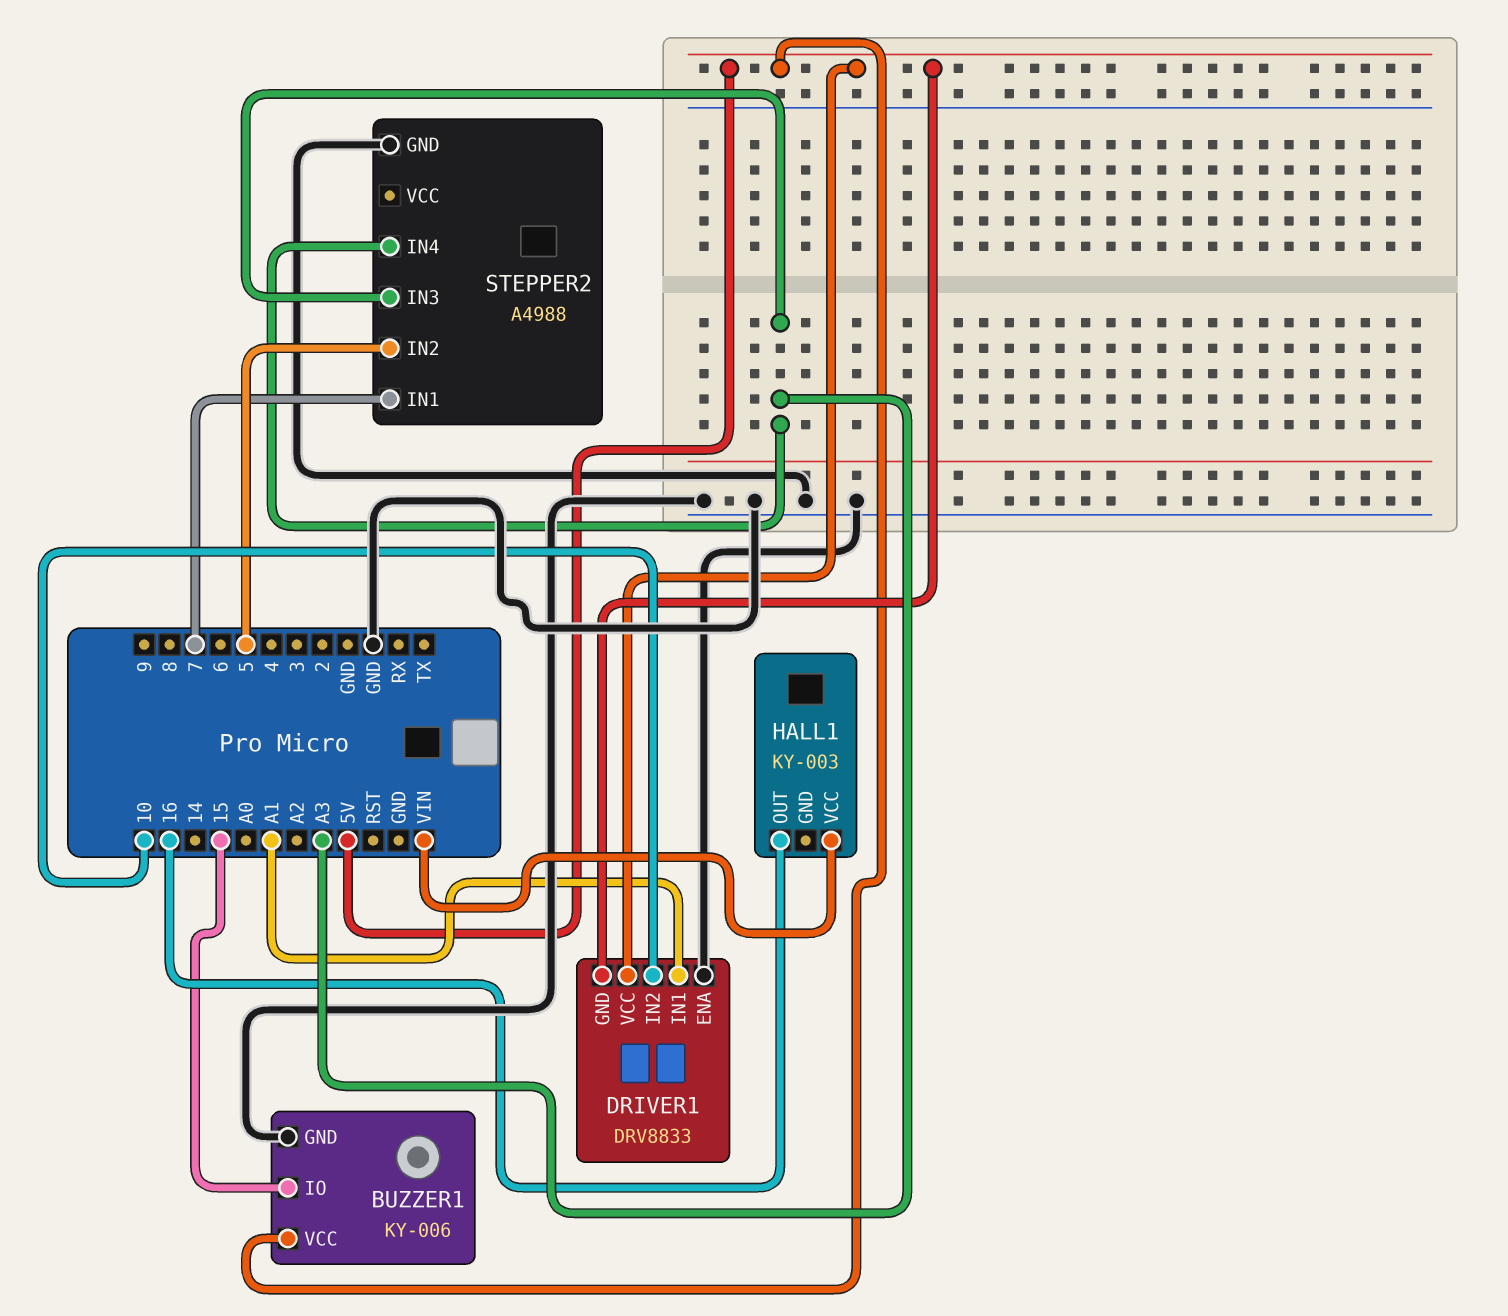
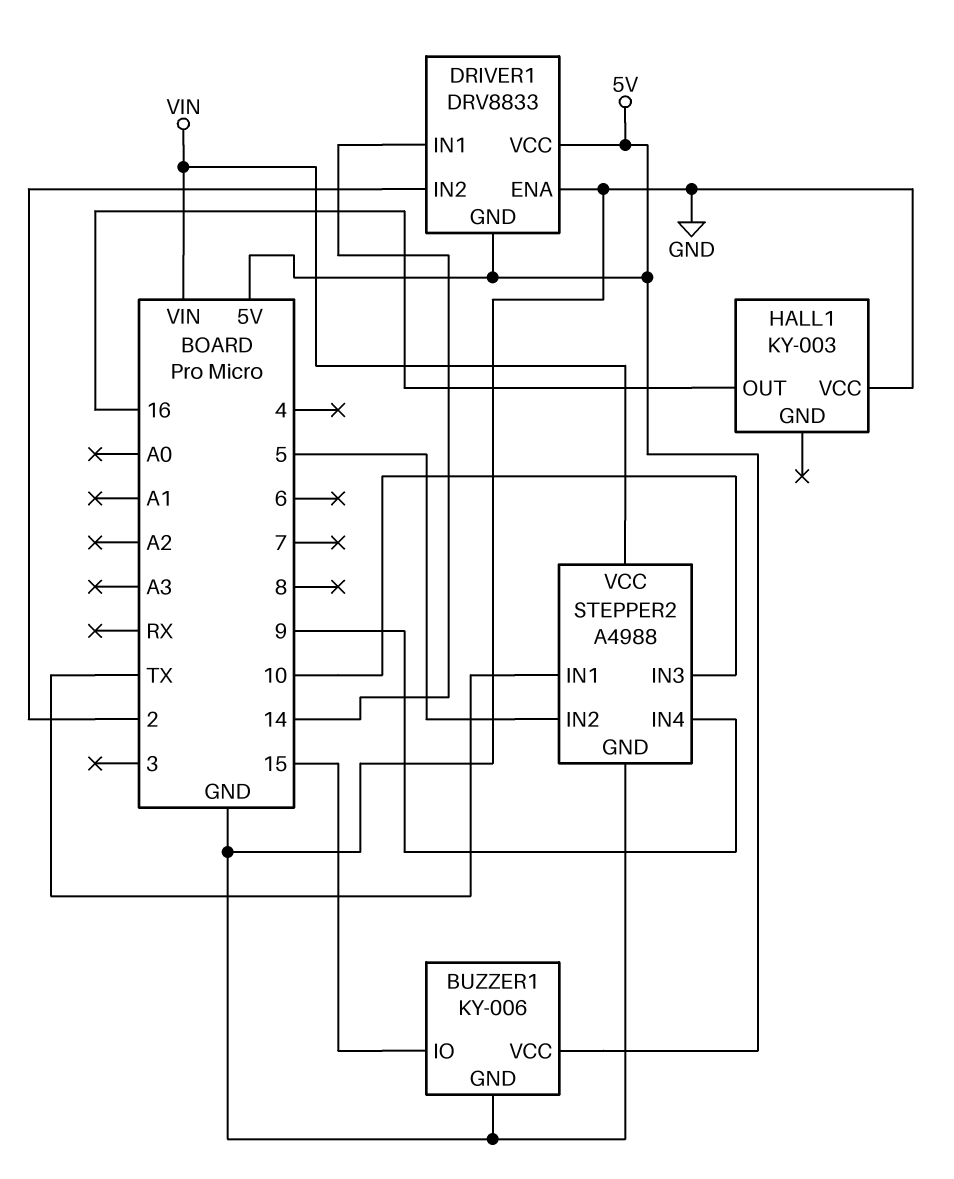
DRIVER1 pin IN1: A1 -> 14
DRIVER1 pin IN2: 10 -> 2
HALL1 pin VCC: VIN -> GND
STEPPER2 pin IN1: 7 -> TX
STEPPER2 pin IN3: A3 -> 10
STEPPER2 pin IN4: A3 -> 9
STEPPER2 pin VCC: none -> VIN

